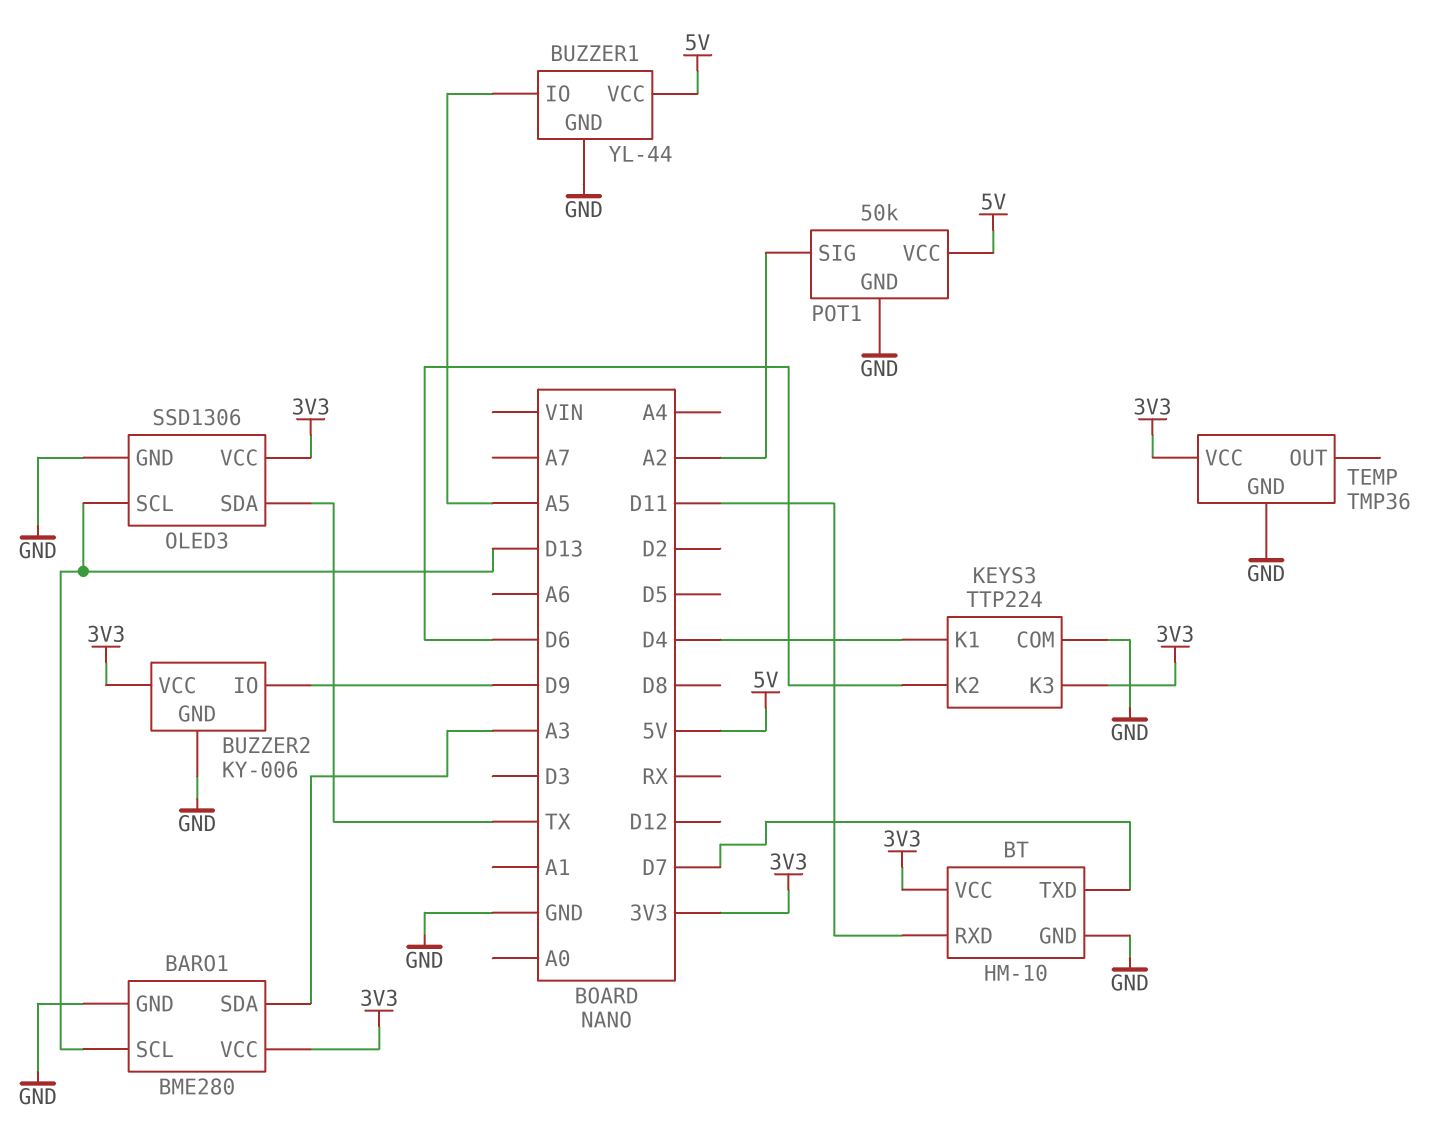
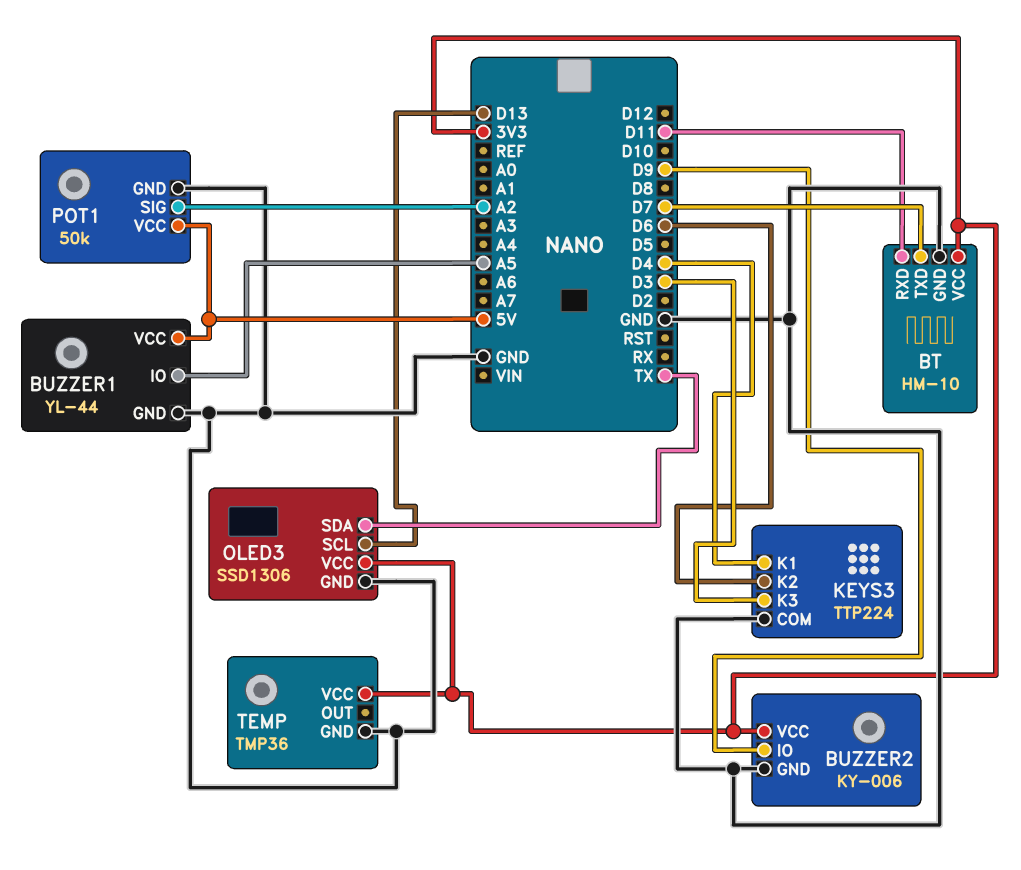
BARO1: BME280 -> none
BARO1 pin GND: GND -> none
BARO1 pin SCL: D13 -> none
BARO1 pin SDA: A3 -> none
BARO1 pin VCC: 3V3 -> none
KEYS3 pin K3: 3V3 -> D3

